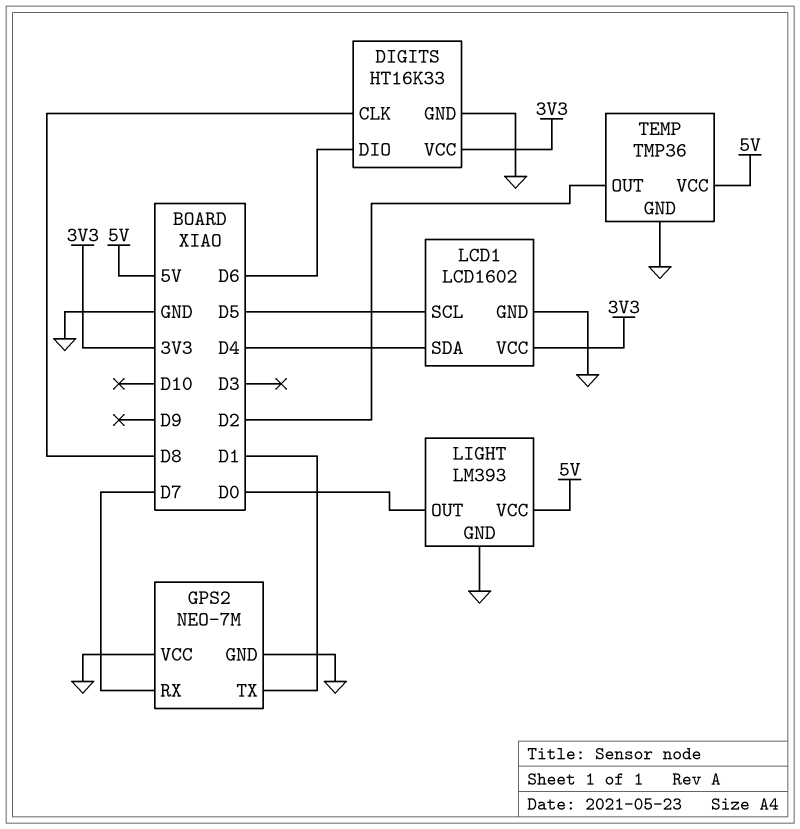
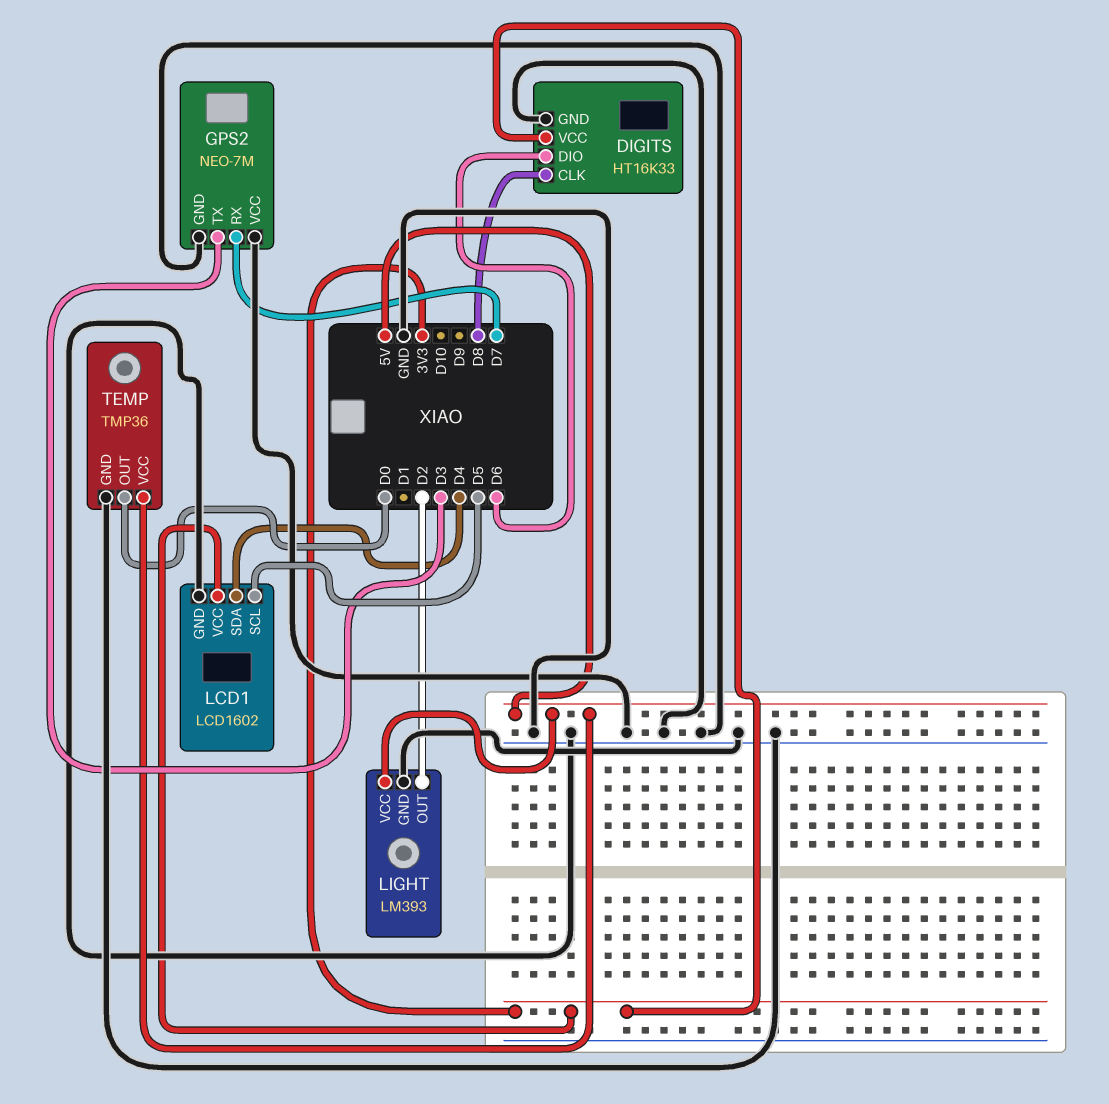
GPS2 pin TX: D1 -> D3
LIGHT pin OUT: D0 -> D2
TEMP pin OUT: D2 -> D0

